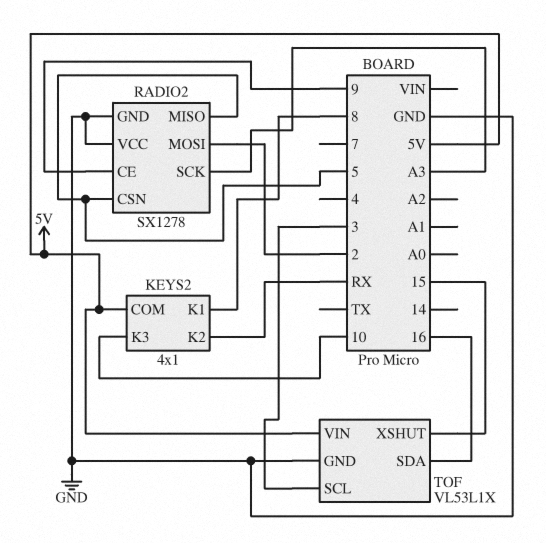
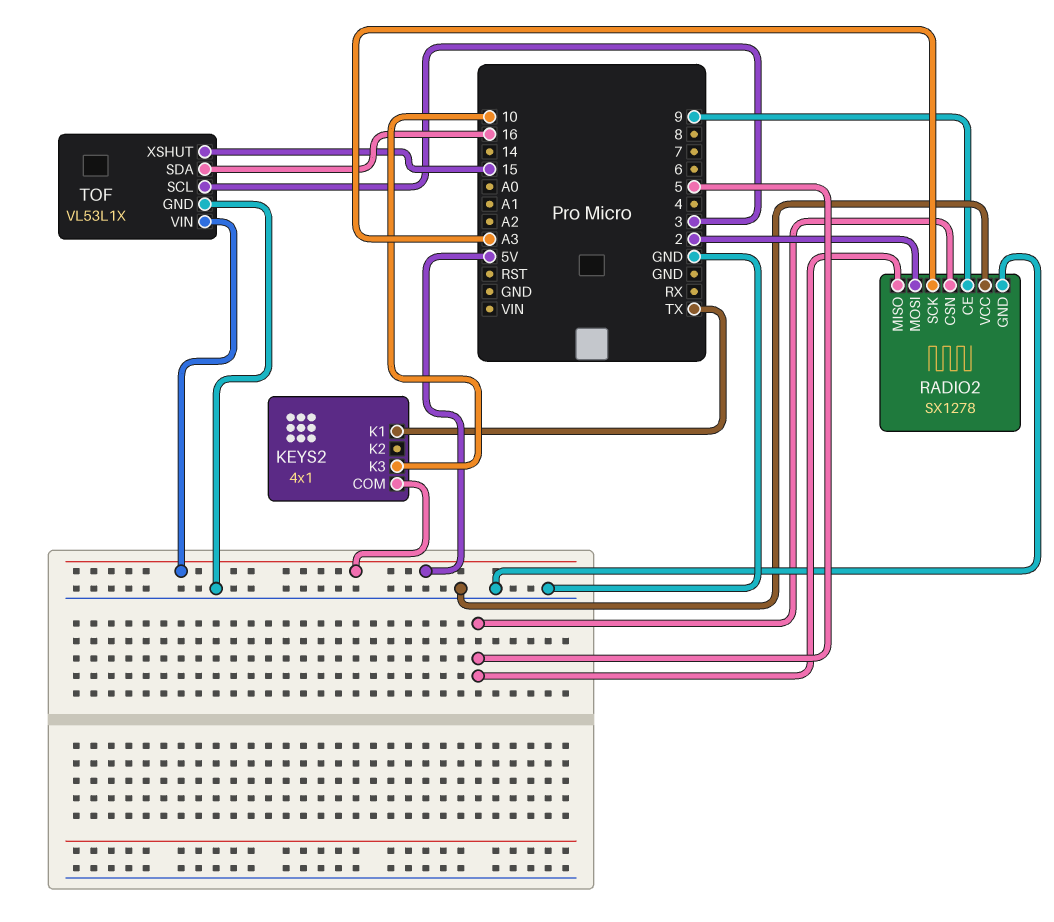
KEYS2 pin K1: 8 -> TX
KEYS2 pin K2: RX -> none

